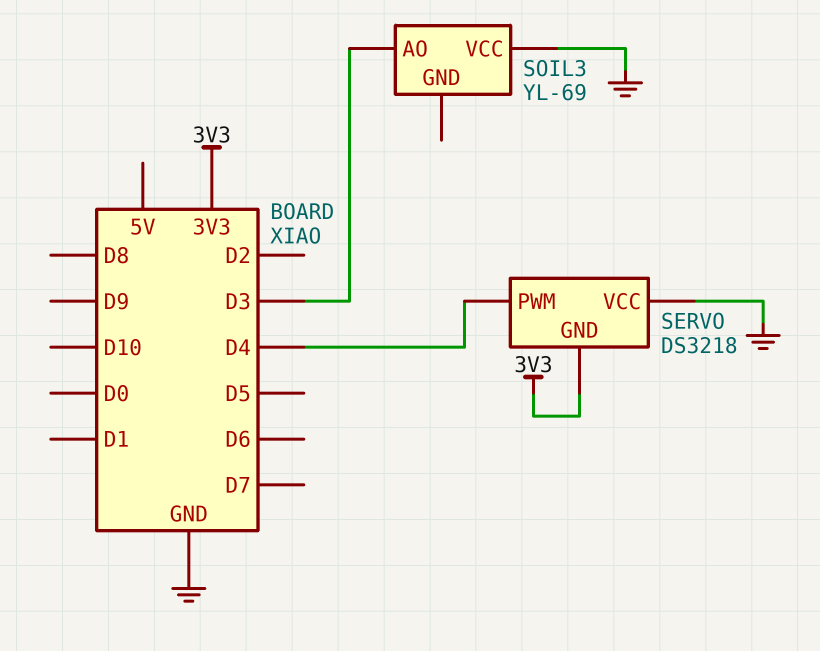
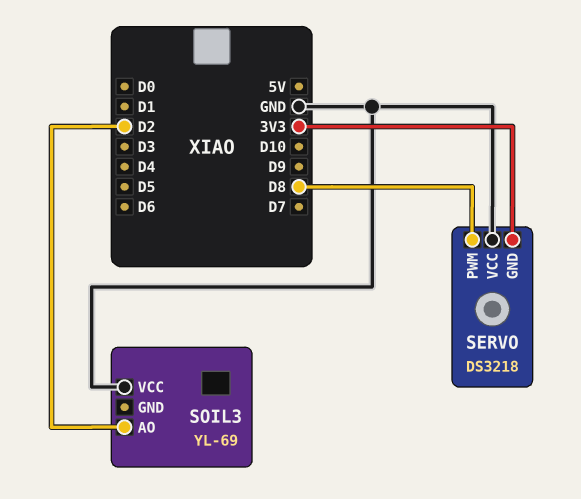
SERVO pin PWM: D4 -> D8
SOIL3 pin AO: D3 -> D2

